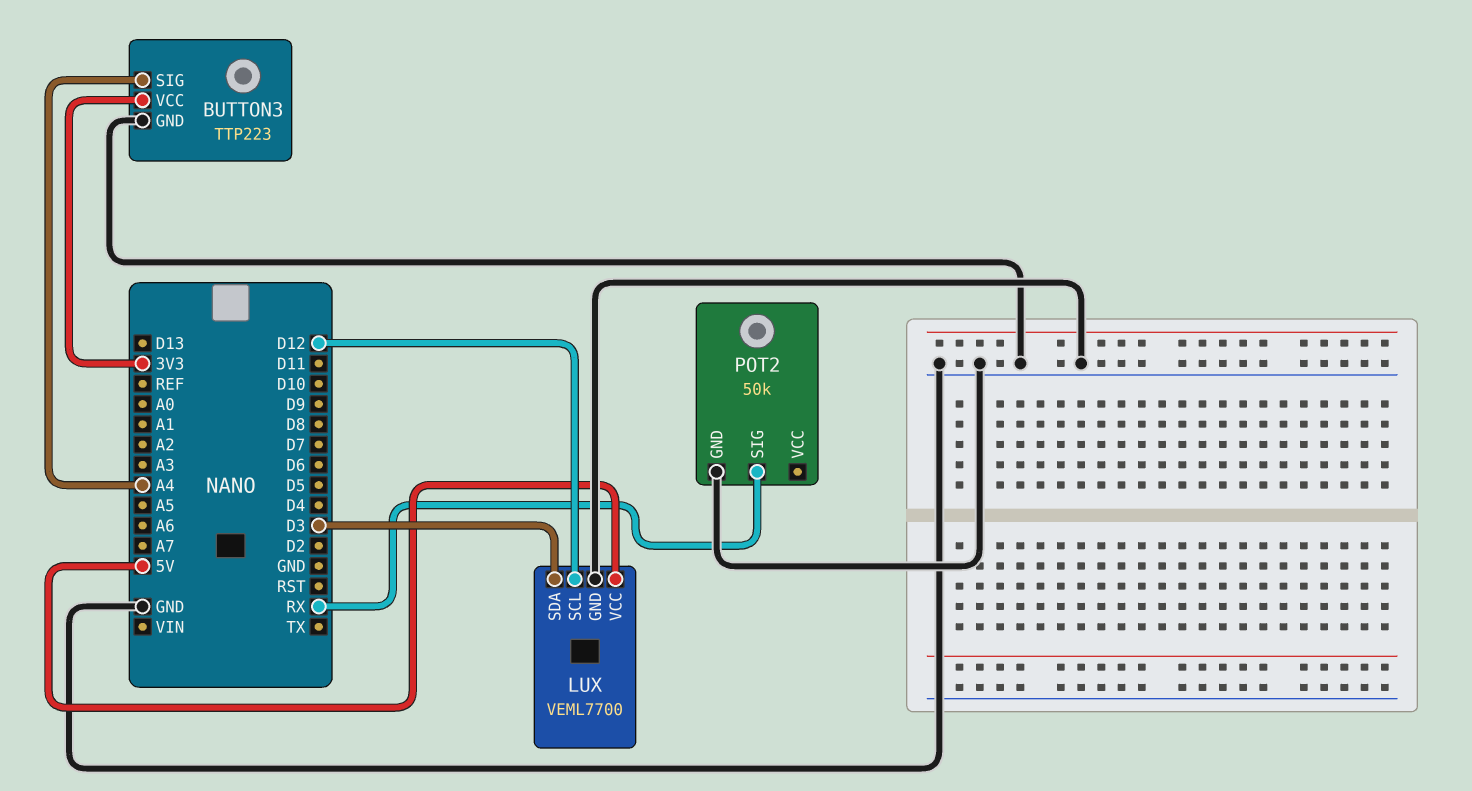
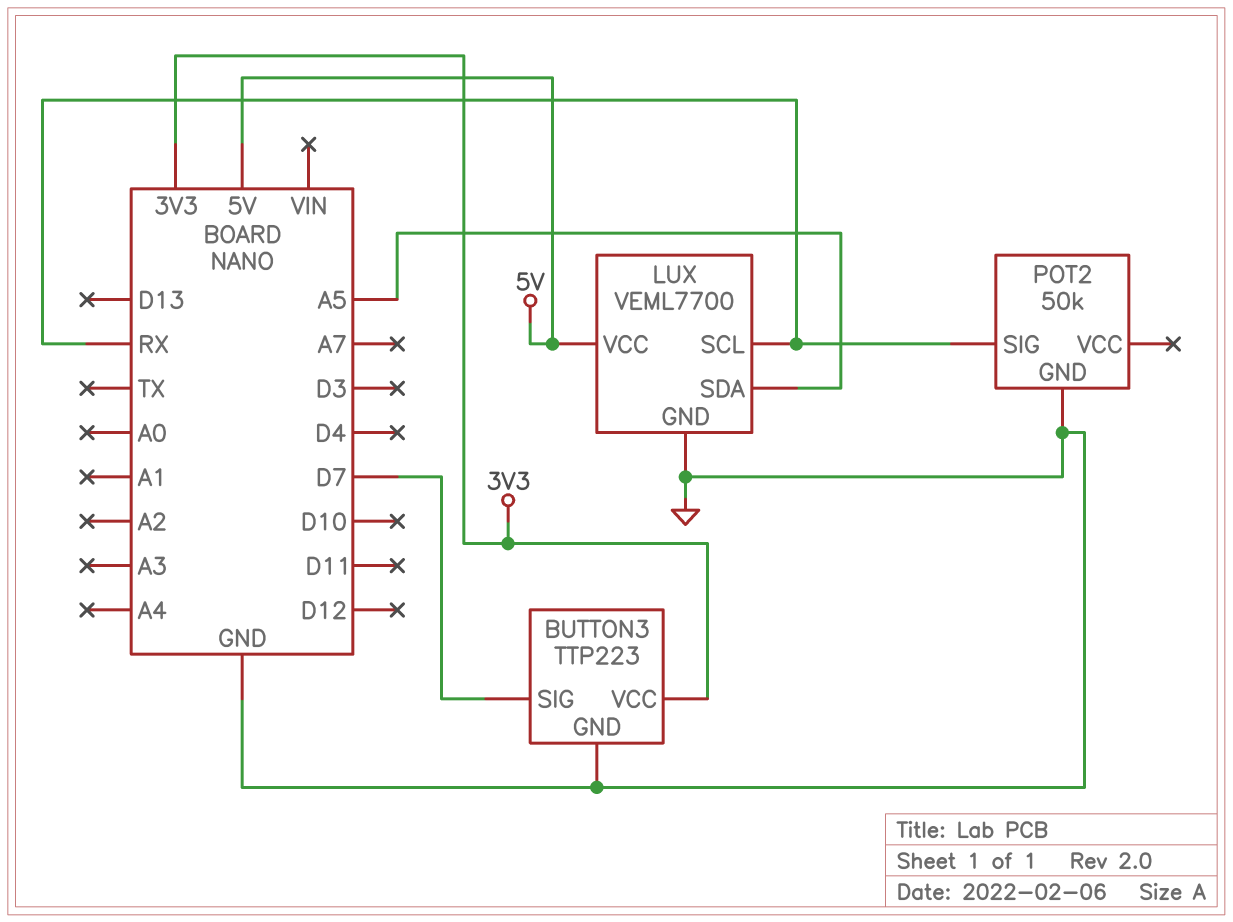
BUTTON3 pin SIG: A4 -> D7
LUX pin SCL: D12 -> RX
LUX pin SDA: D3 -> A5

